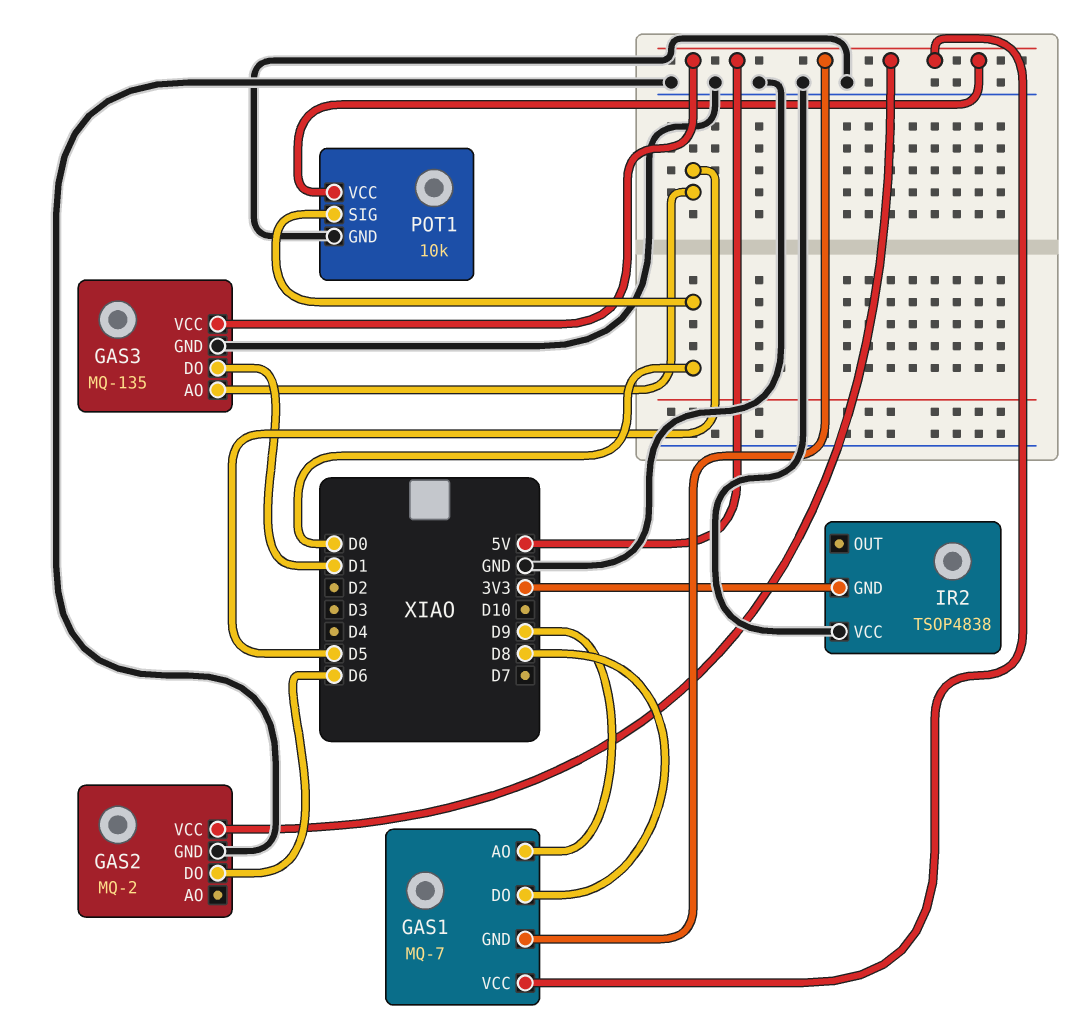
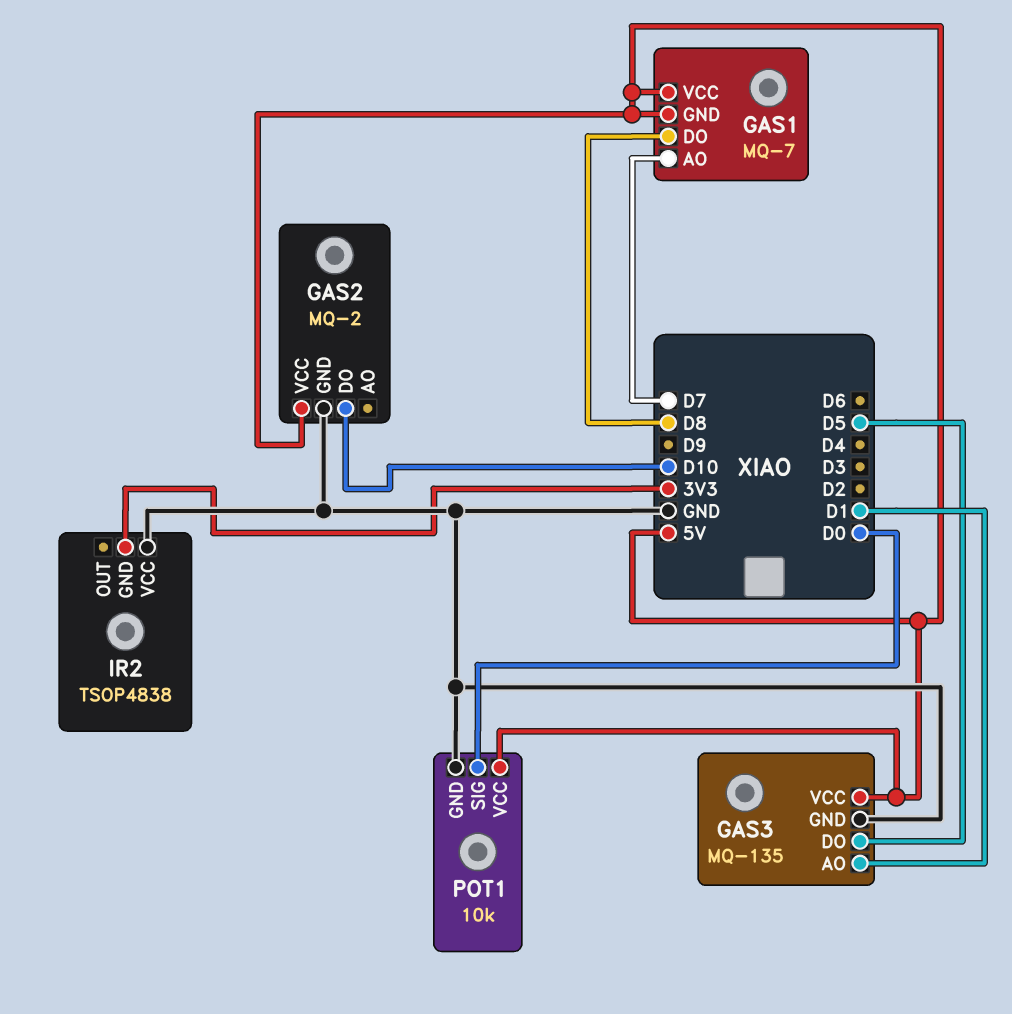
GAS1 pin AO: D9 -> D7
GAS2 pin DO: D6 -> D10
GAS3 pin AO: D5 -> D1
GAS3 pin DO: D1 -> D5

